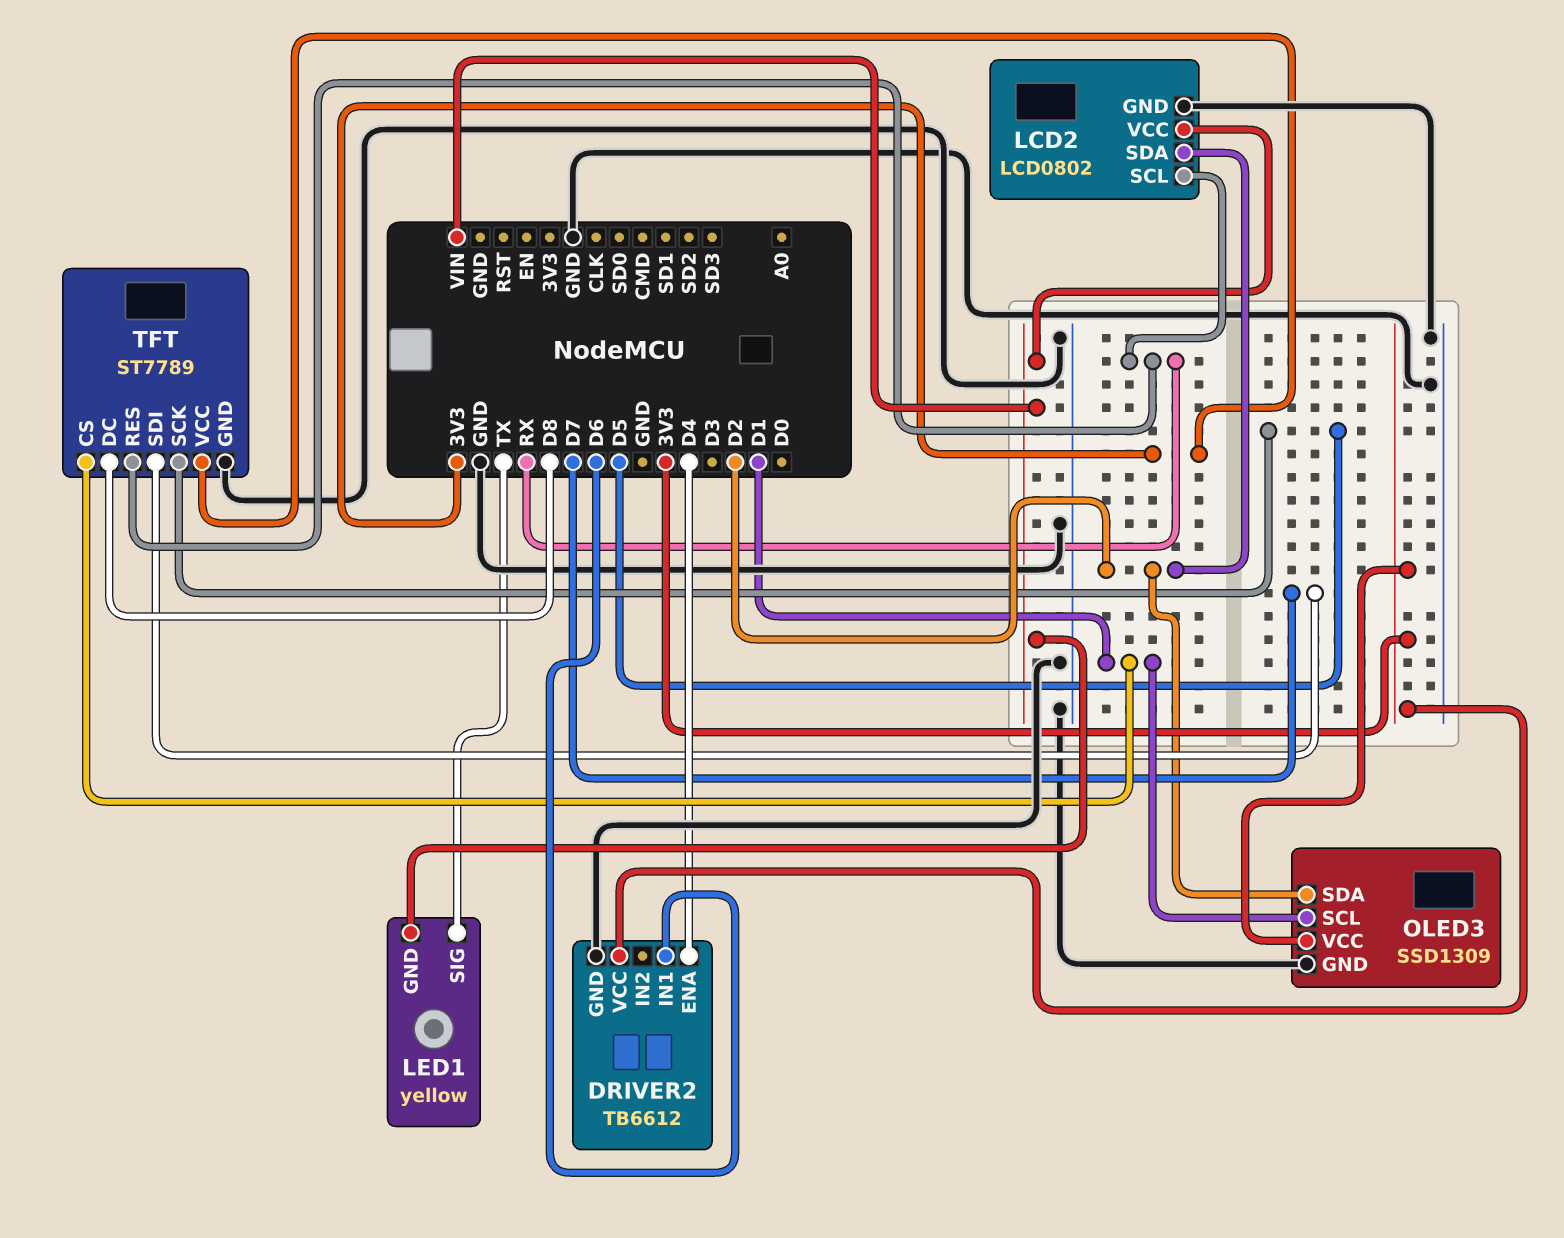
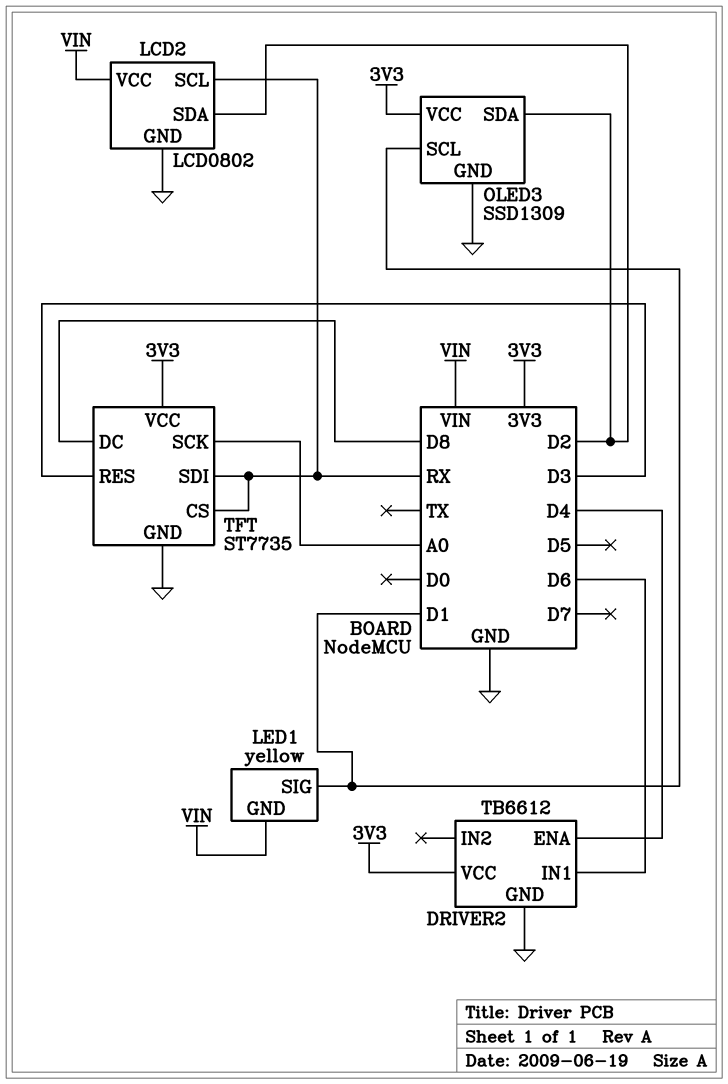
LED1 pin SIG: TX -> D1
TFT: ST7789 -> ST7735
TFT pin CS: D1 -> RX
TFT pin RES: RX -> D3
TFT pin SCK: D5 -> A0
TFT pin SDI: D7 -> RX

